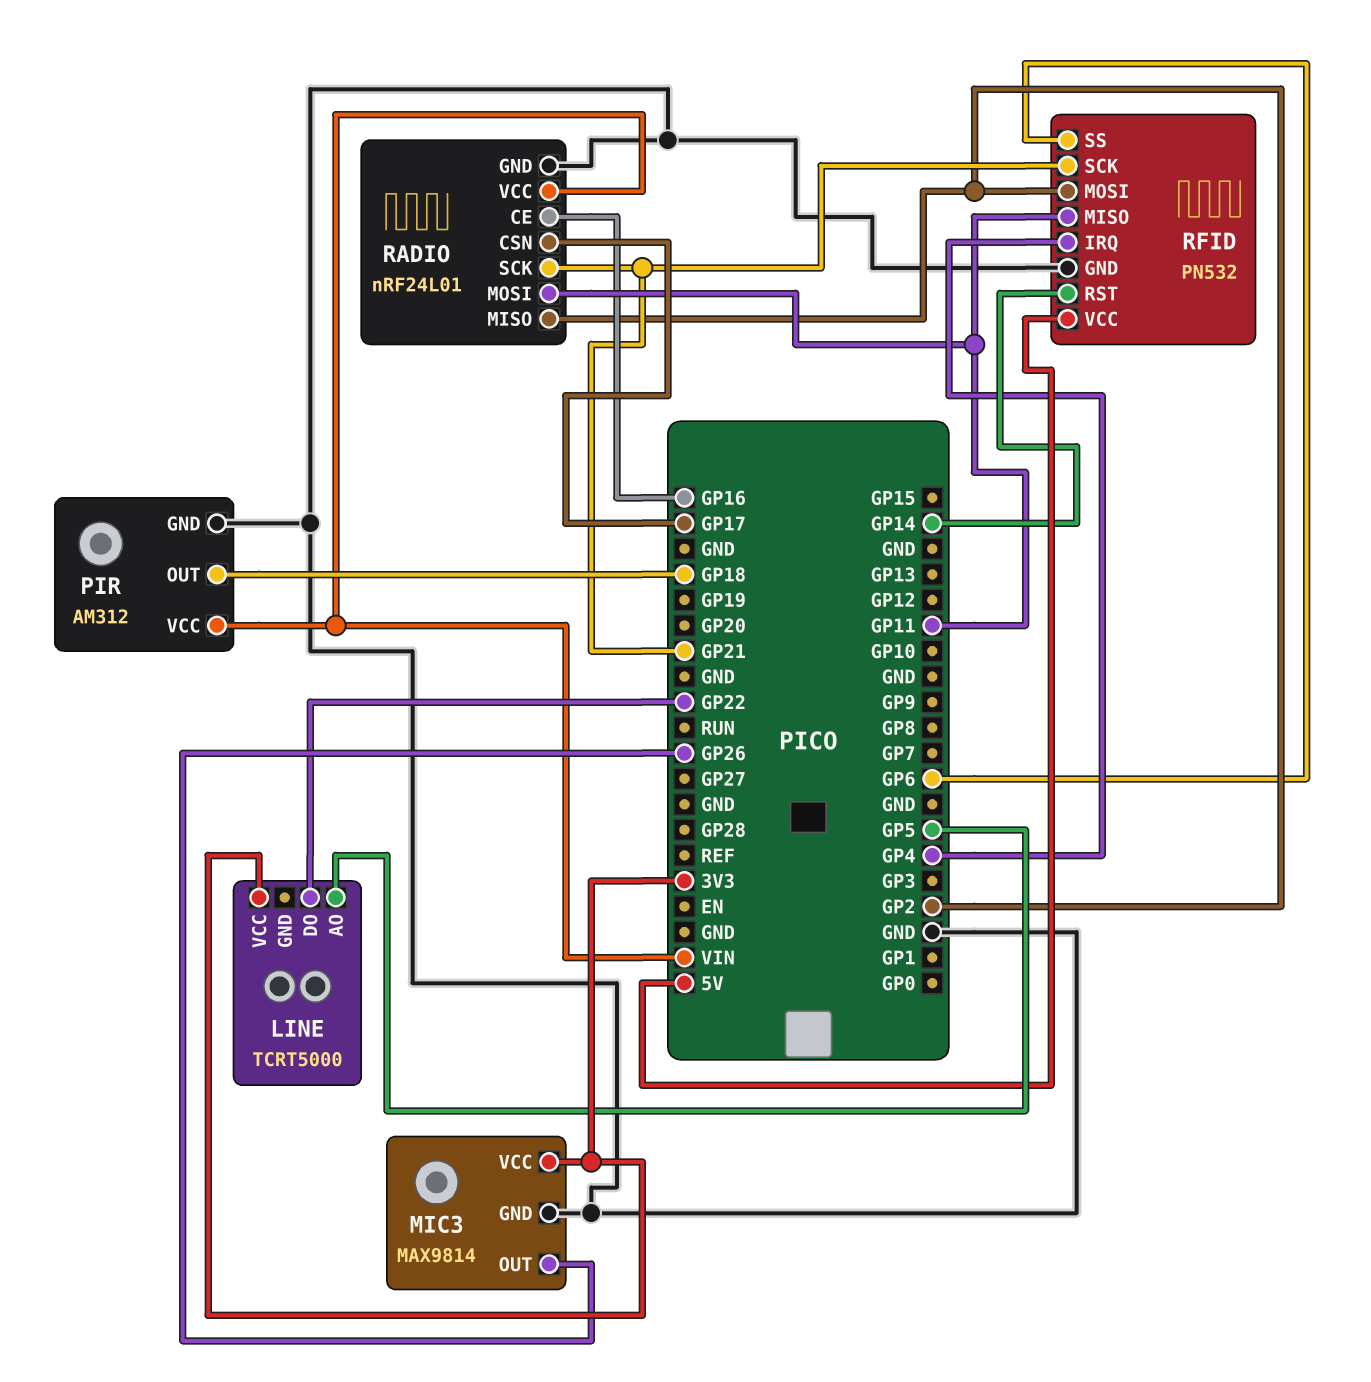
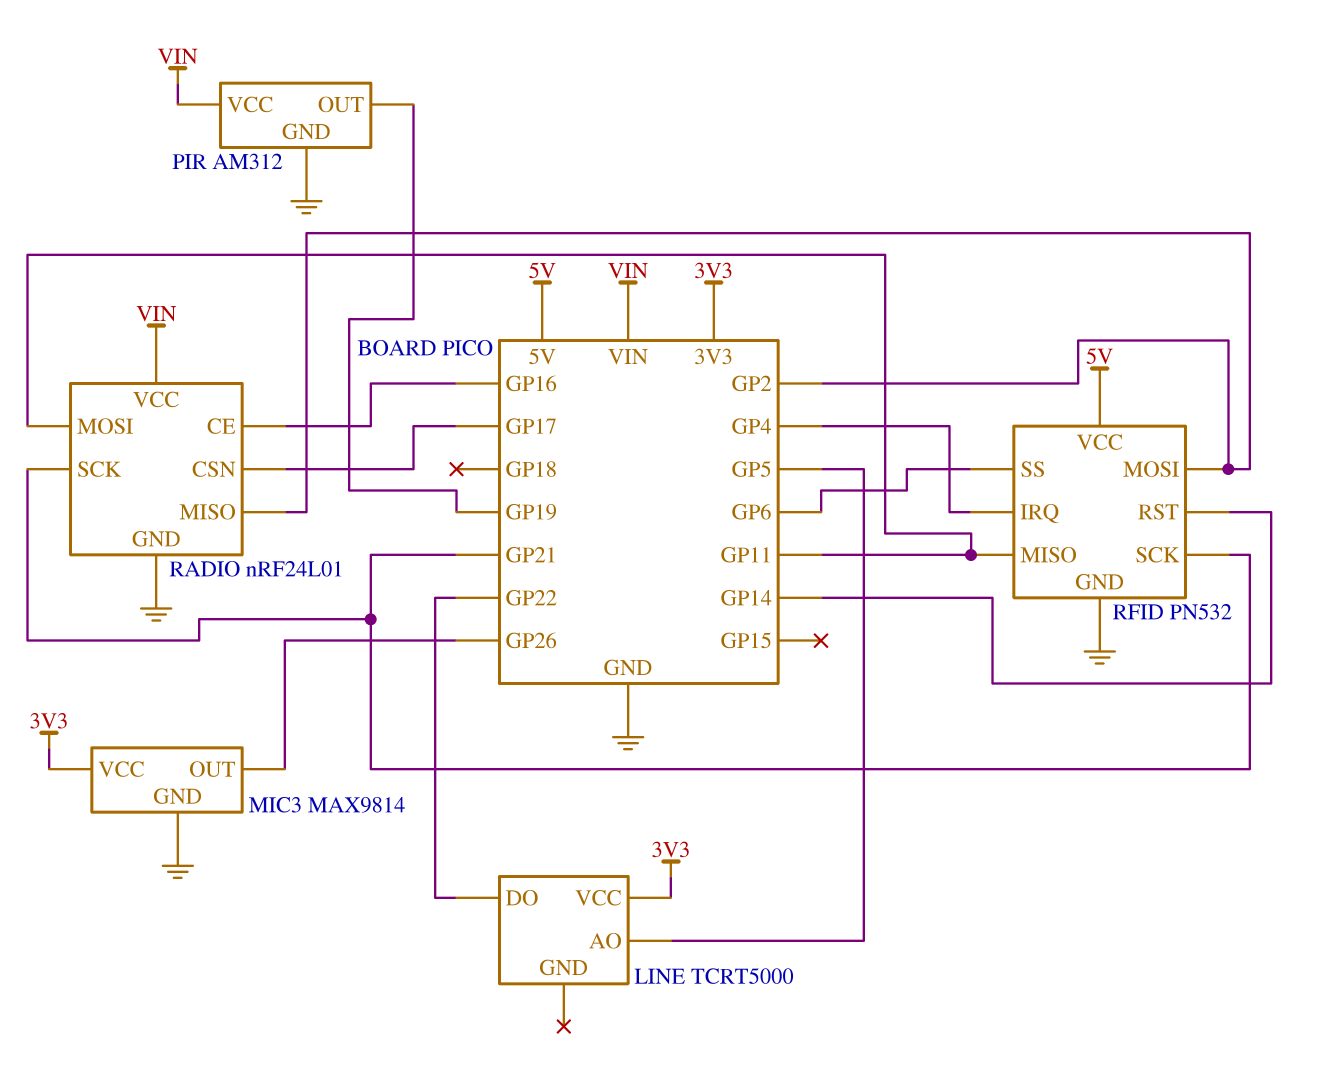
PIR pin OUT: GP18 -> GP19

